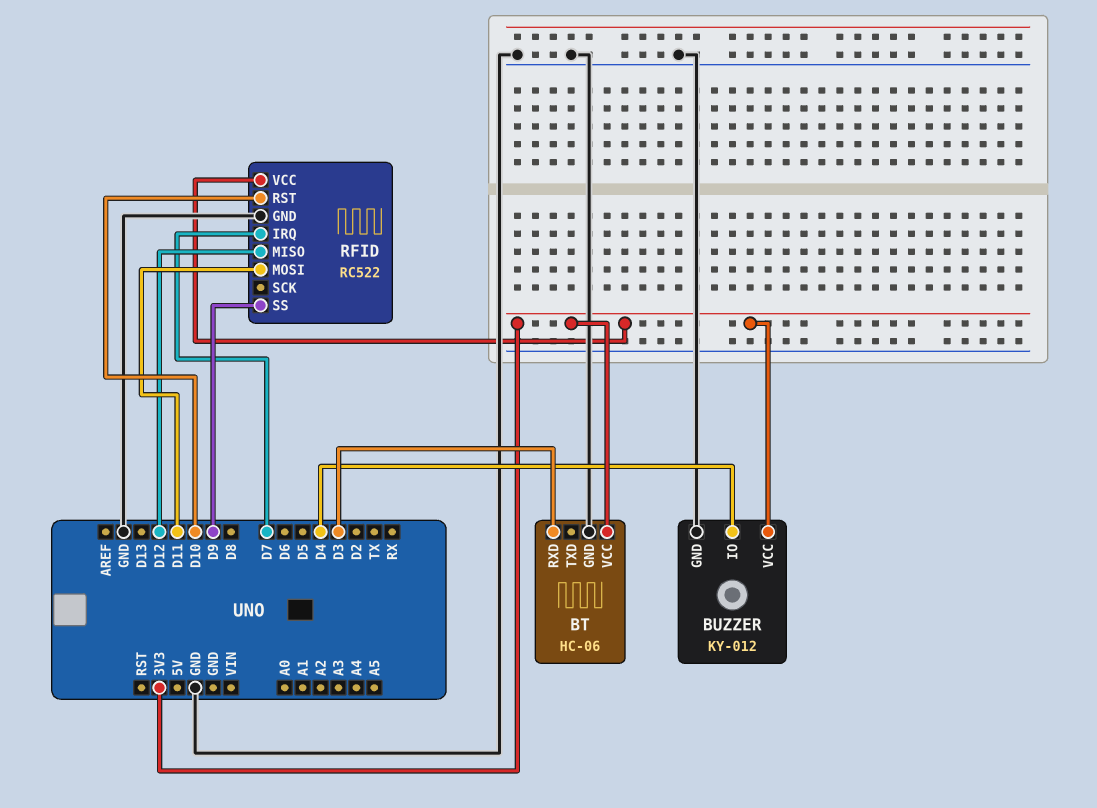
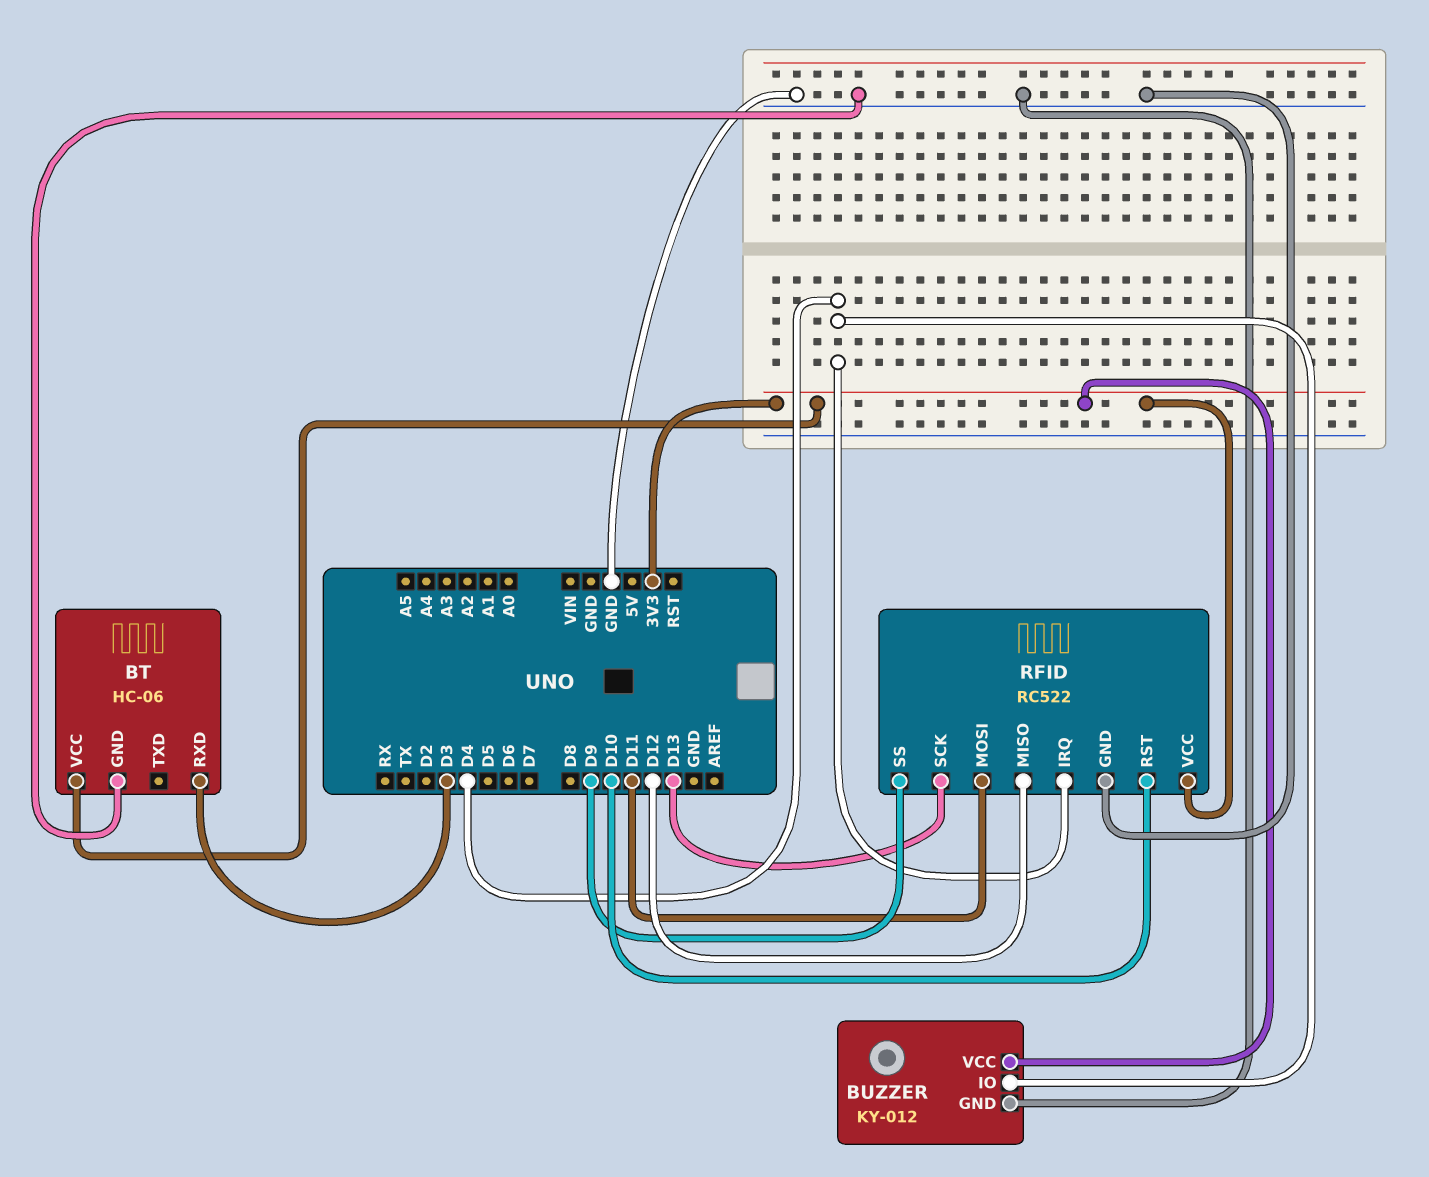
RFID pin IRQ: D7 -> D4
RFID pin SCK: none -> D13

